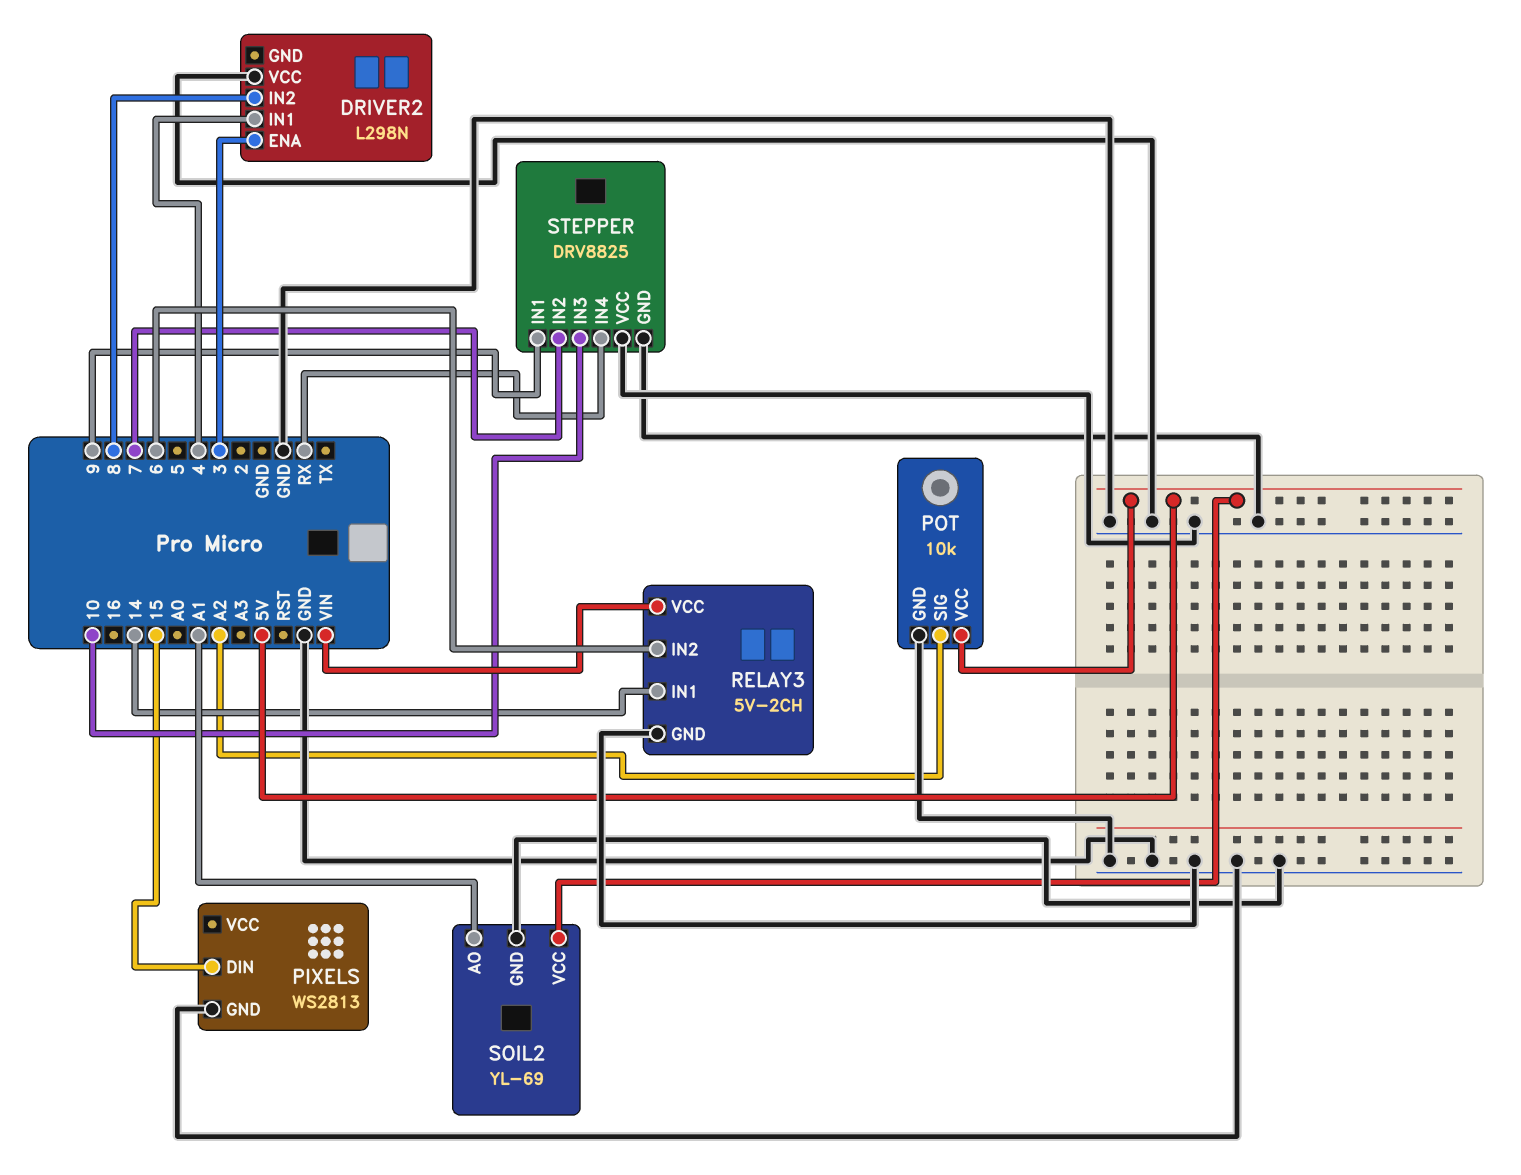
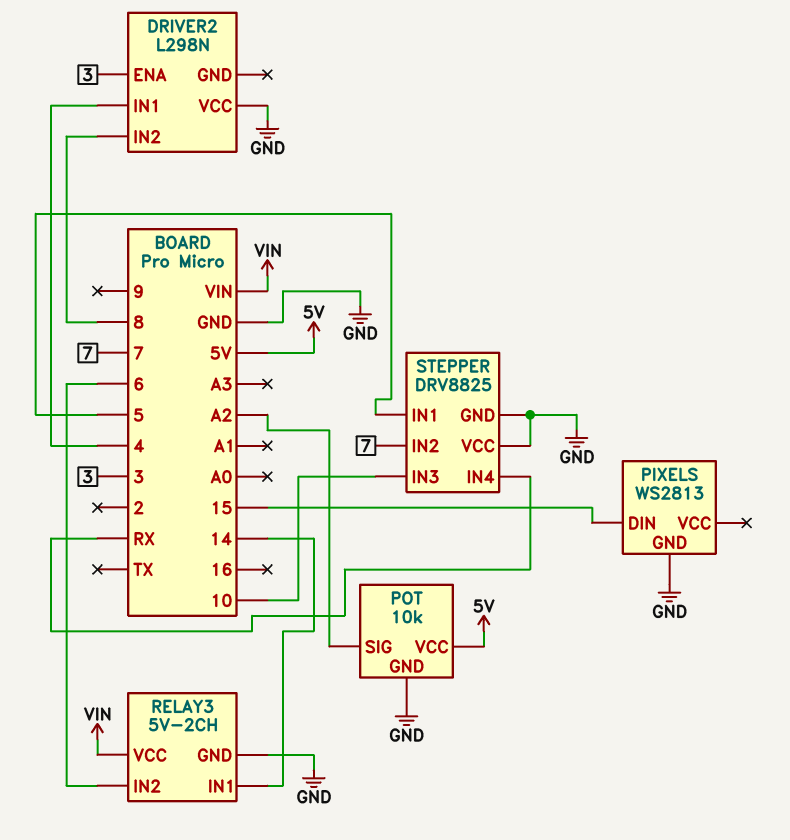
SOIL2: YL-69 -> none
SOIL2 pin AO: A1 -> none
SOIL2 pin GND: GND -> none
SOIL2 pin VCC: 5V -> none
STEPPER pin IN1: 9 -> 5

